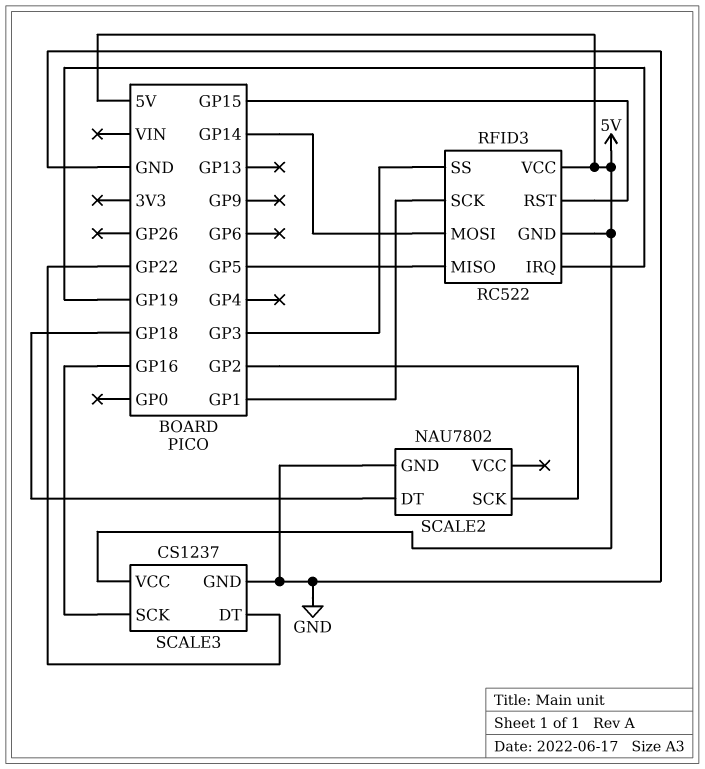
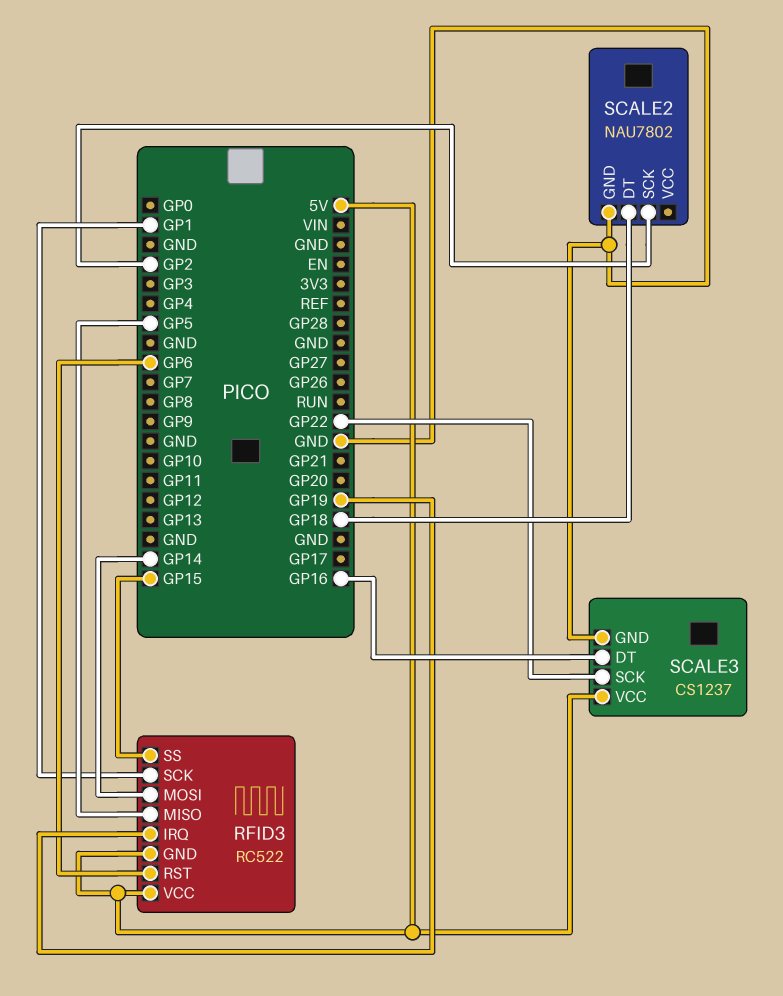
RFID3 pin RST: GP15 -> GP6
RFID3 pin SS: GP3 -> GP15
SCALE3 pin DT: GP22 -> GP16
SCALE3 pin SCK: GP16 -> GP22

